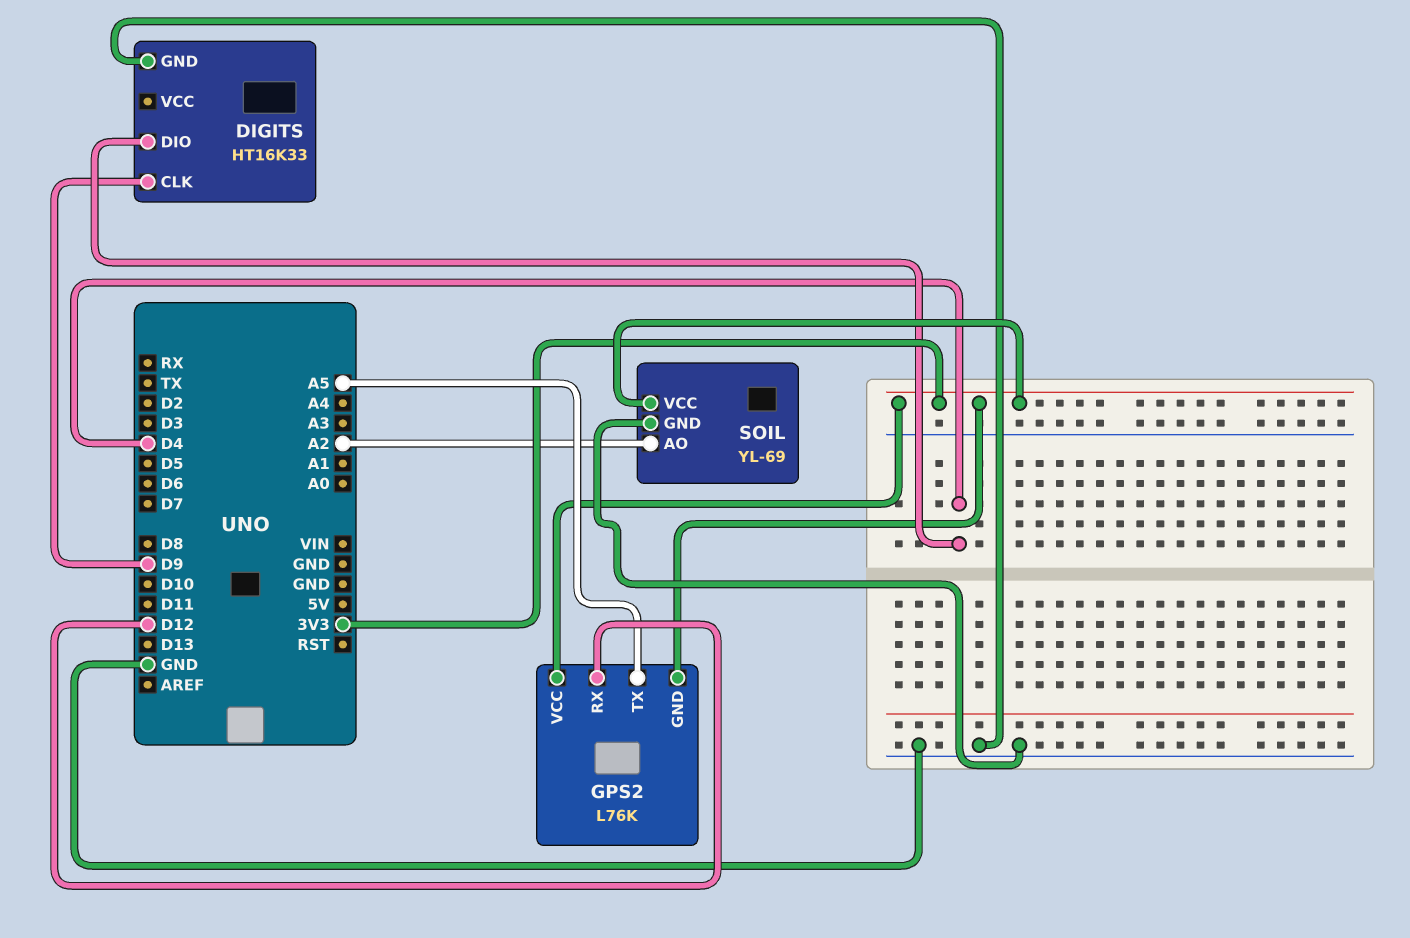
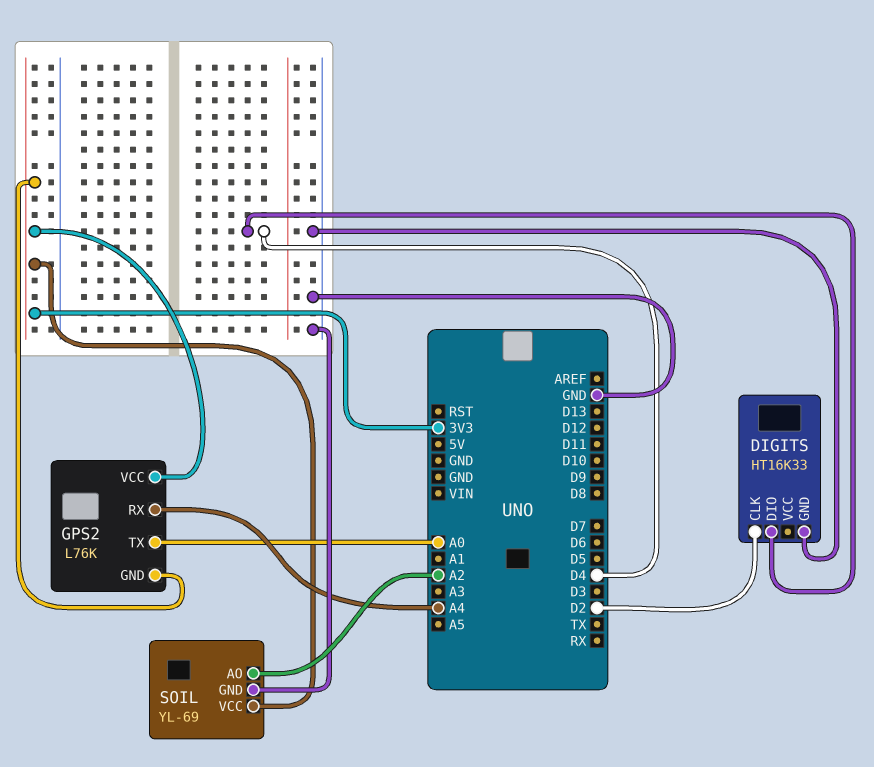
DIGITS pin CLK: D9 -> D2
GPS2 pin RX: D12 -> A4
GPS2 pin TX: A5 -> A0

